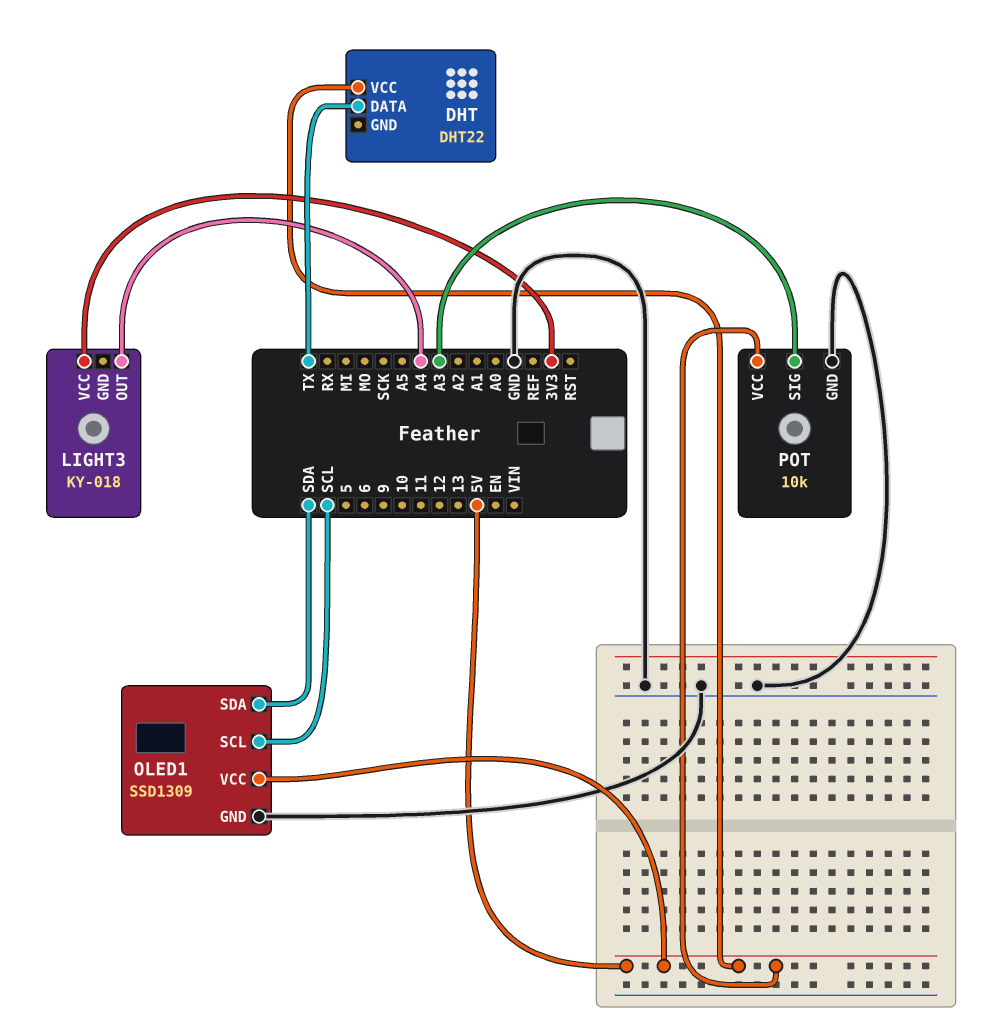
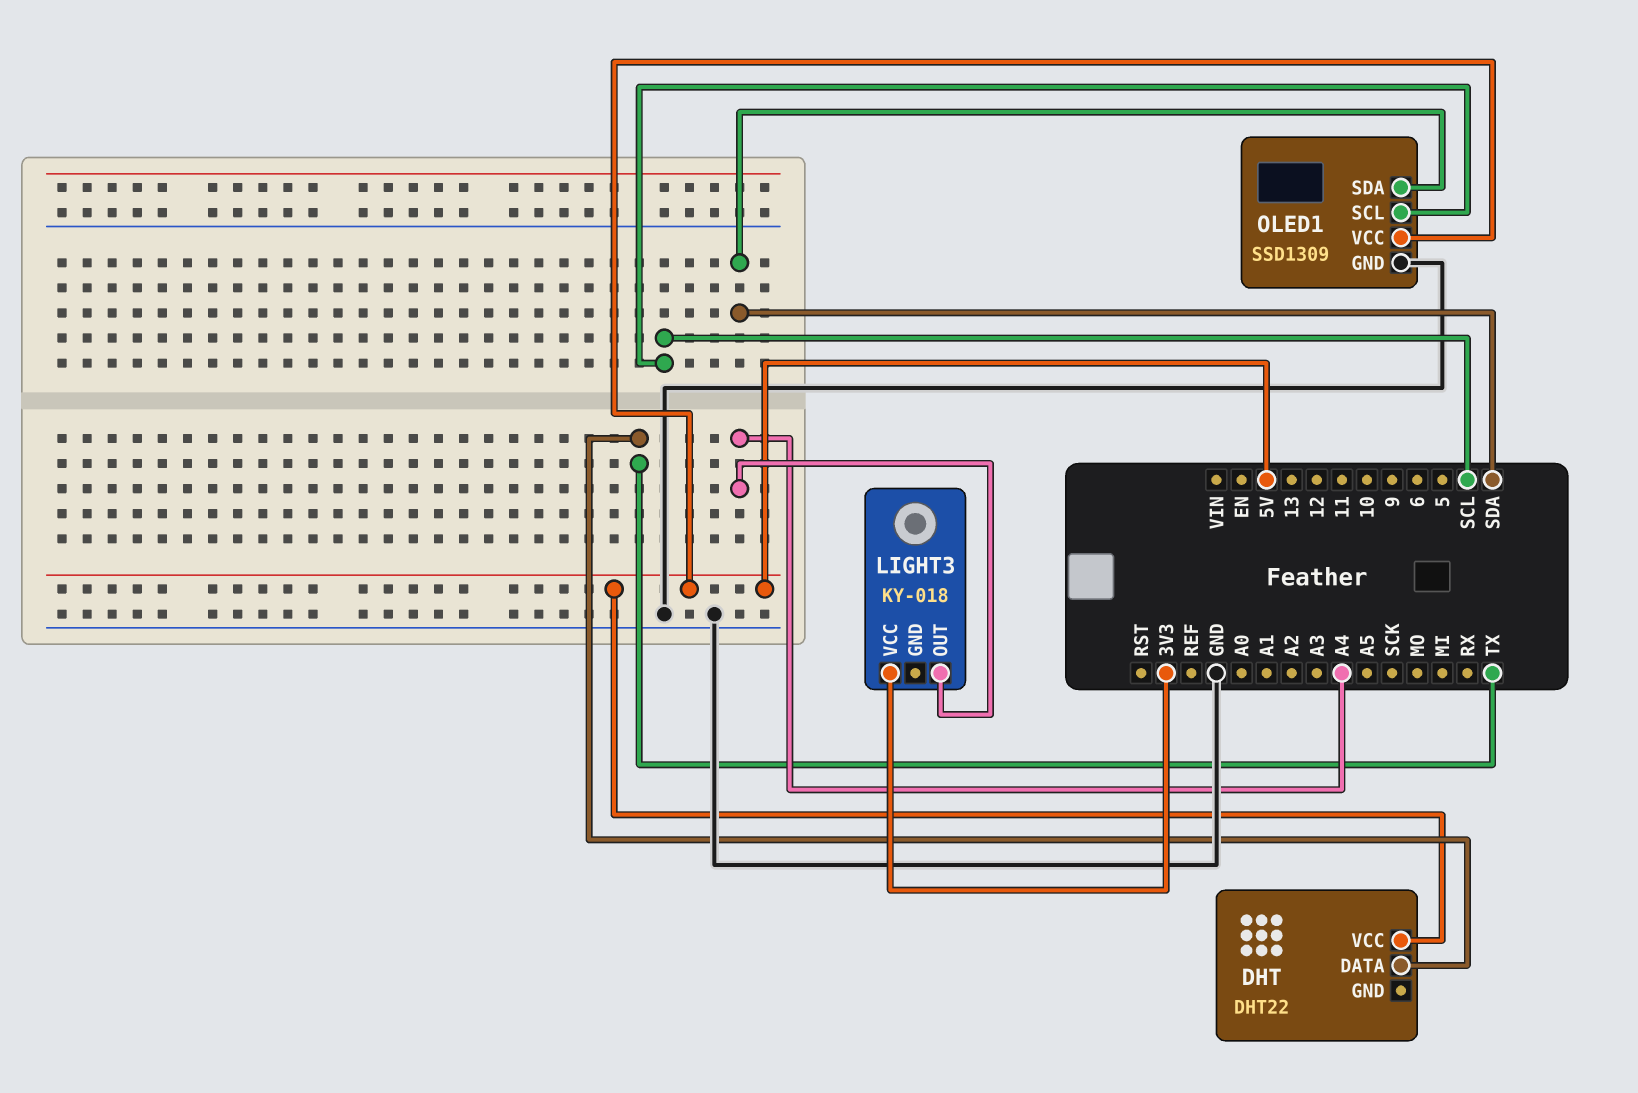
POT: 10k -> none
POT pin GND: GND -> none
POT pin SIG: A3 -> none
POT pin VCC: 5V -> none

